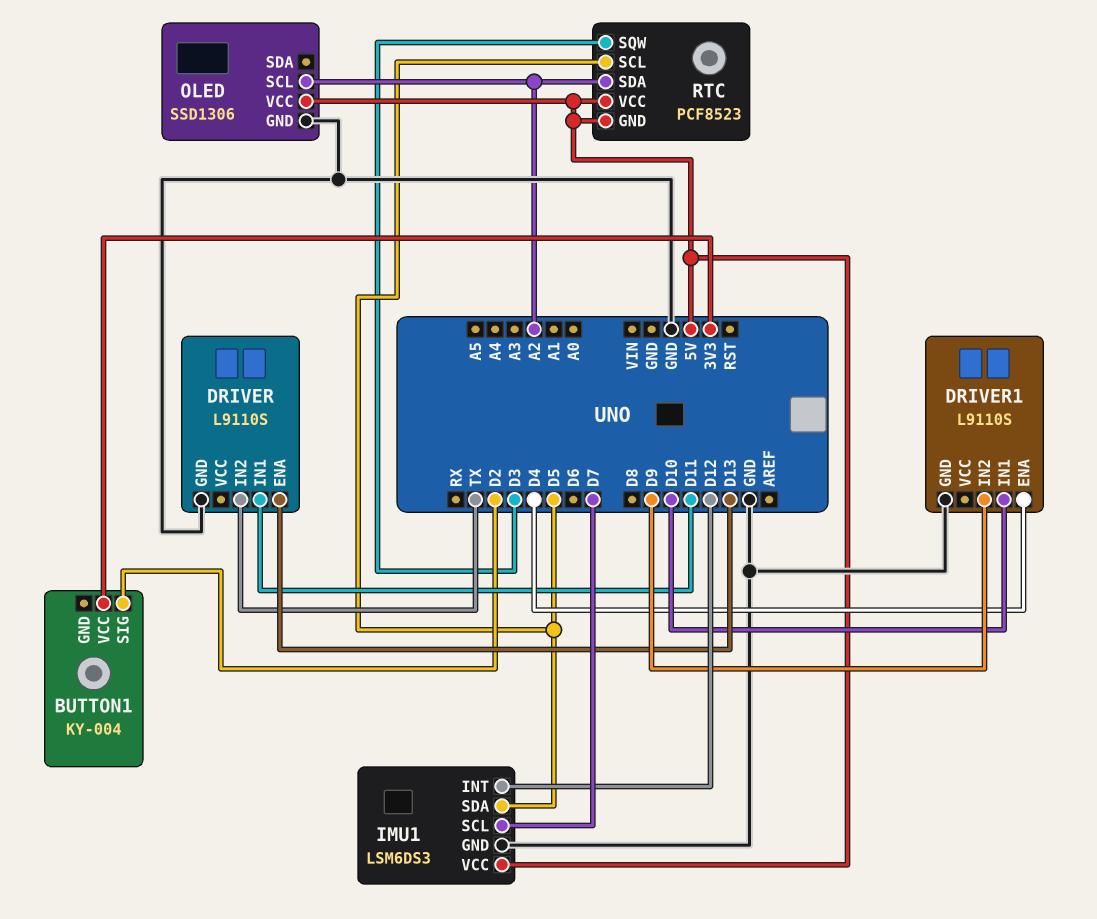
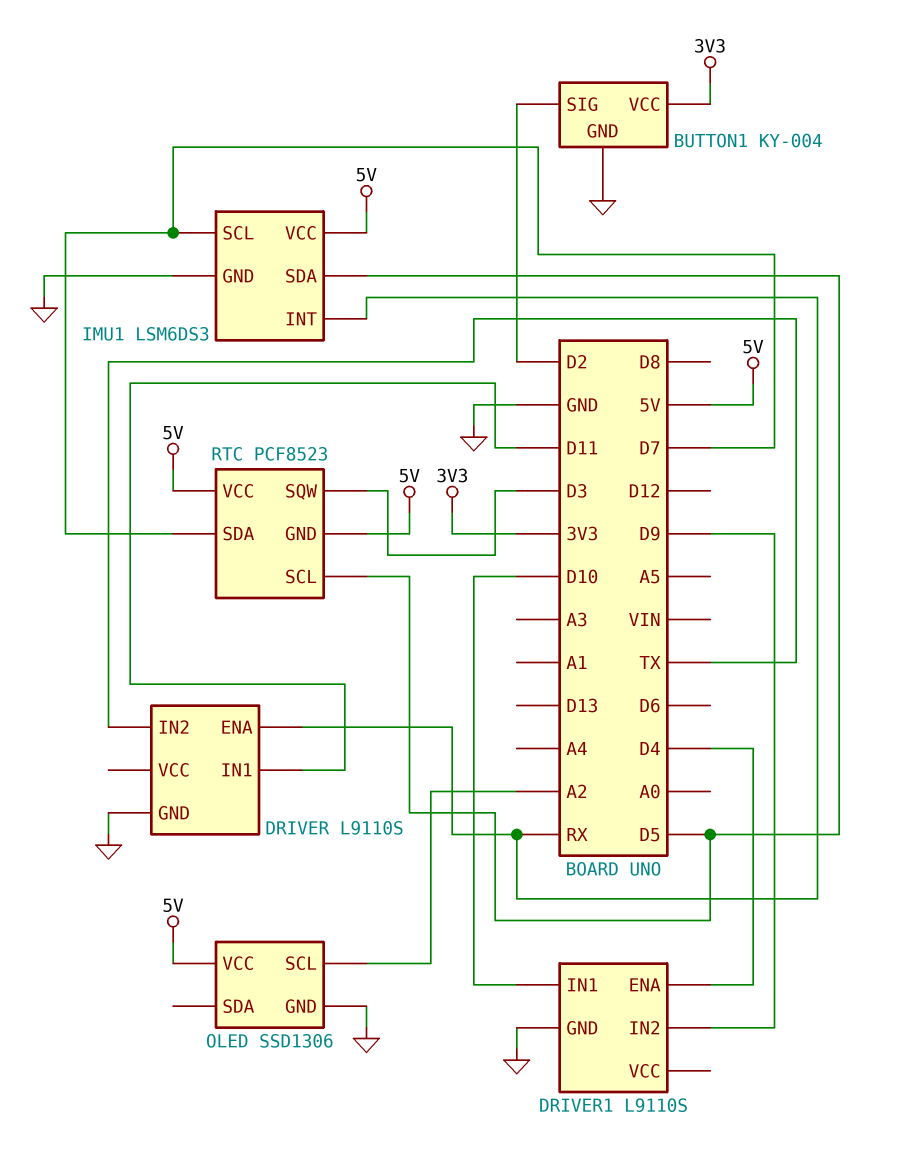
BUTTON1 pin GND: none -> GND
DRIVER pin ENA: D13 -> RX
IMU1 pin INT: D12 -> RX
RTC pin SDA: A2 -> D7

